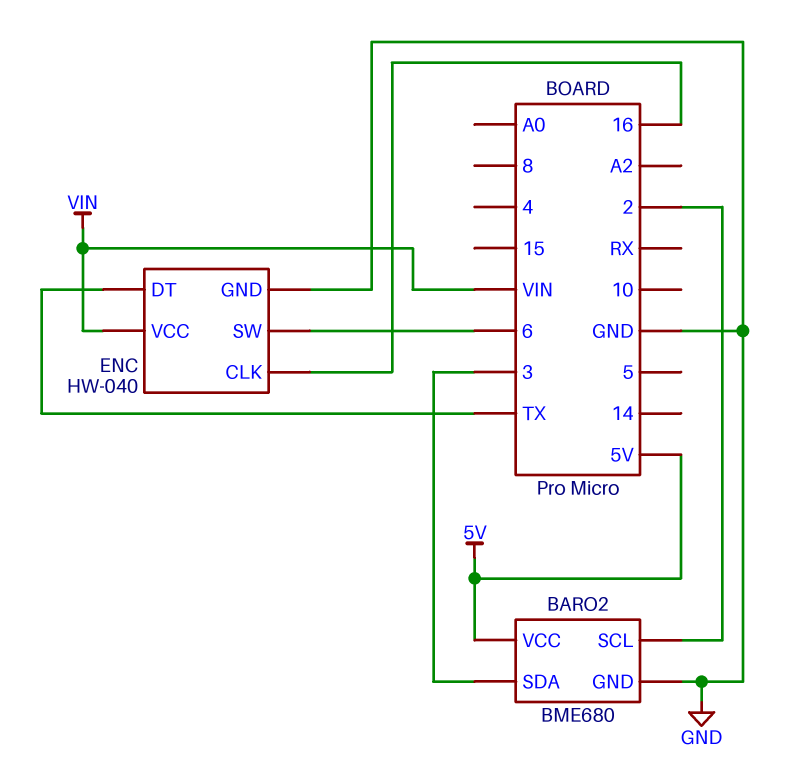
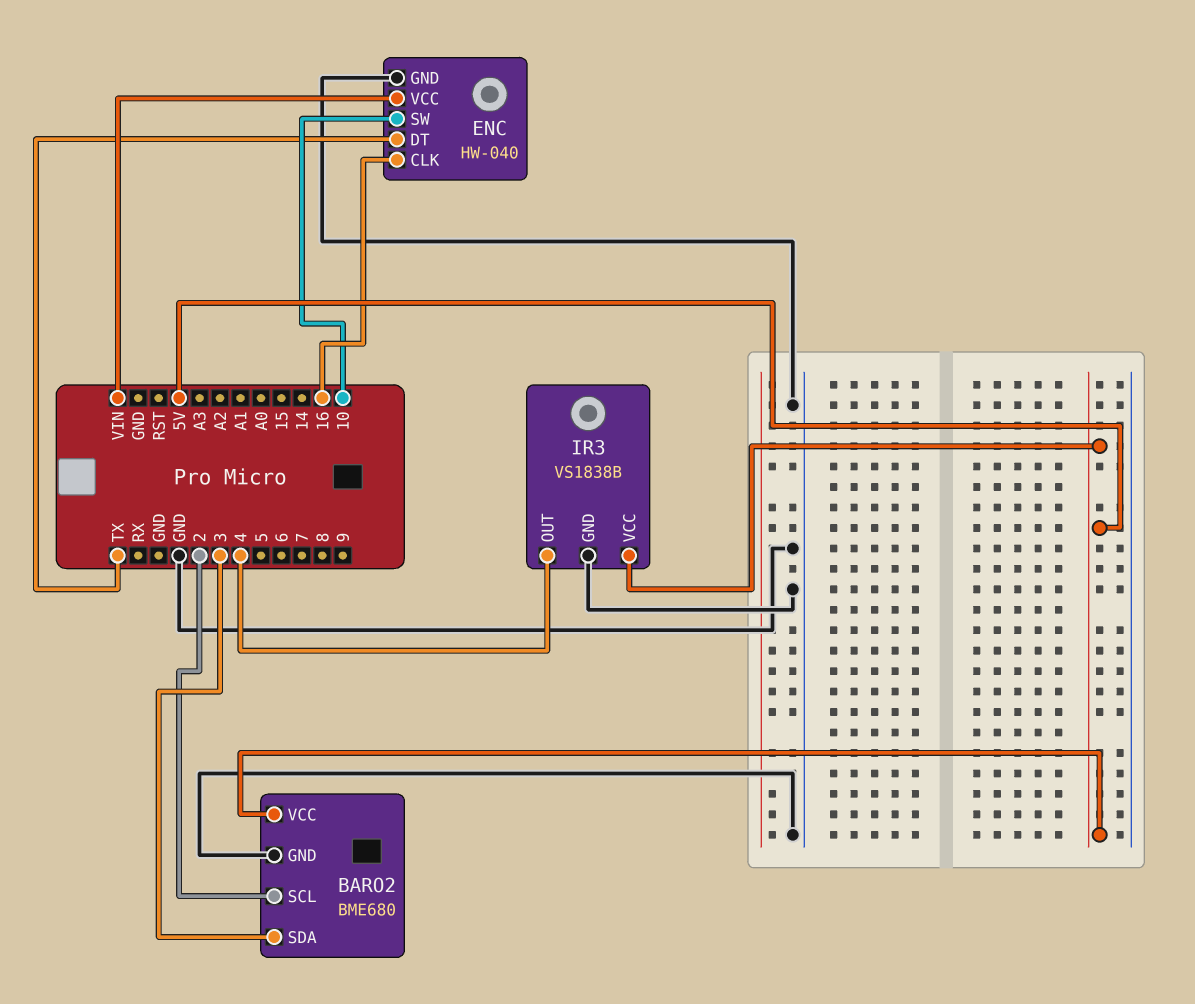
ENC pin SW: 6 -> 10
IR3: none -> VS1838B
IR3 pin GND: none -> GND
IR3 pin OUT: none -> 4
IR3 pin VCC: none -> 5V

